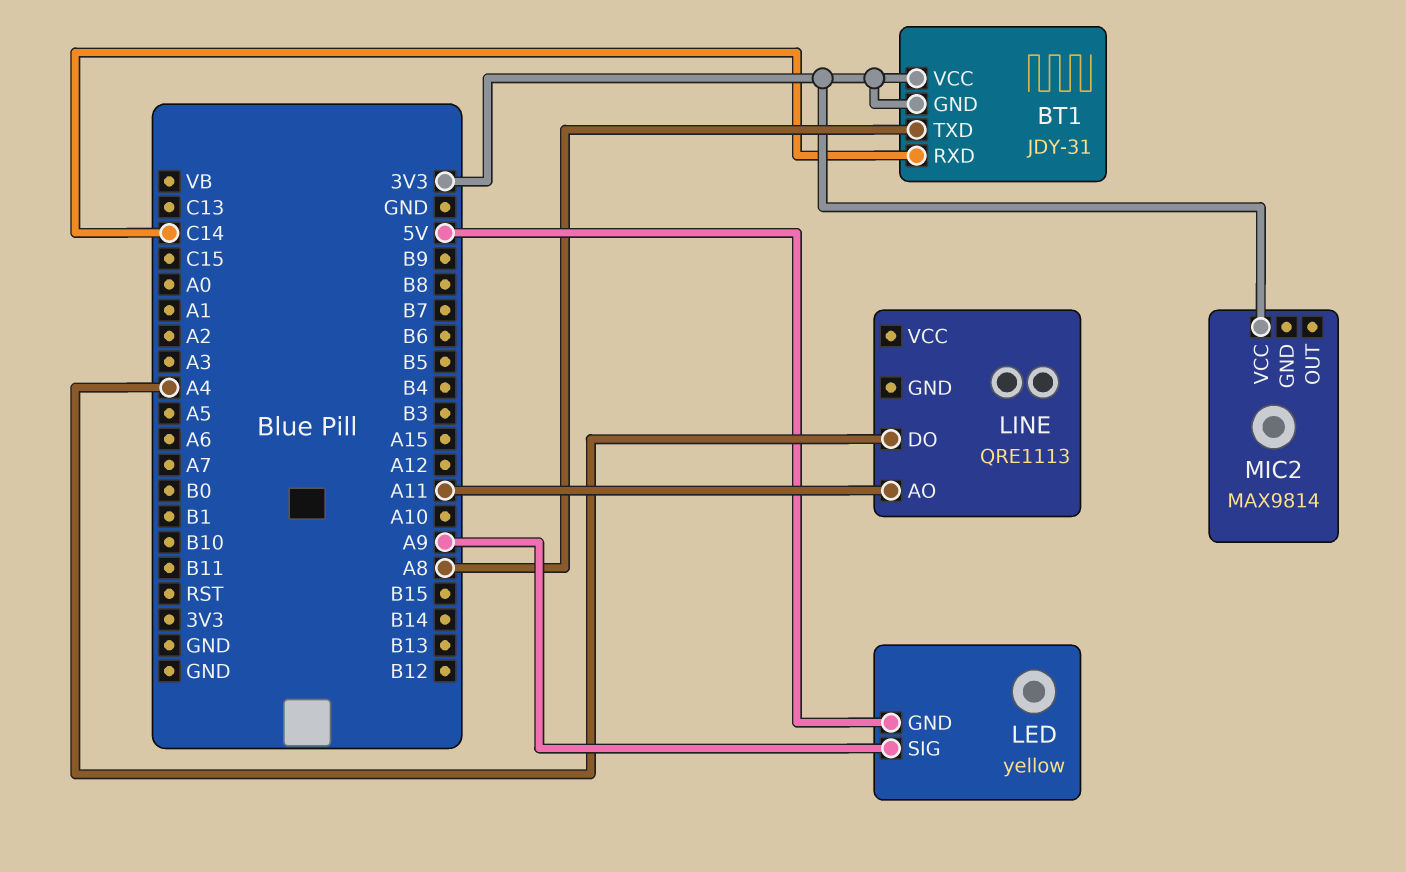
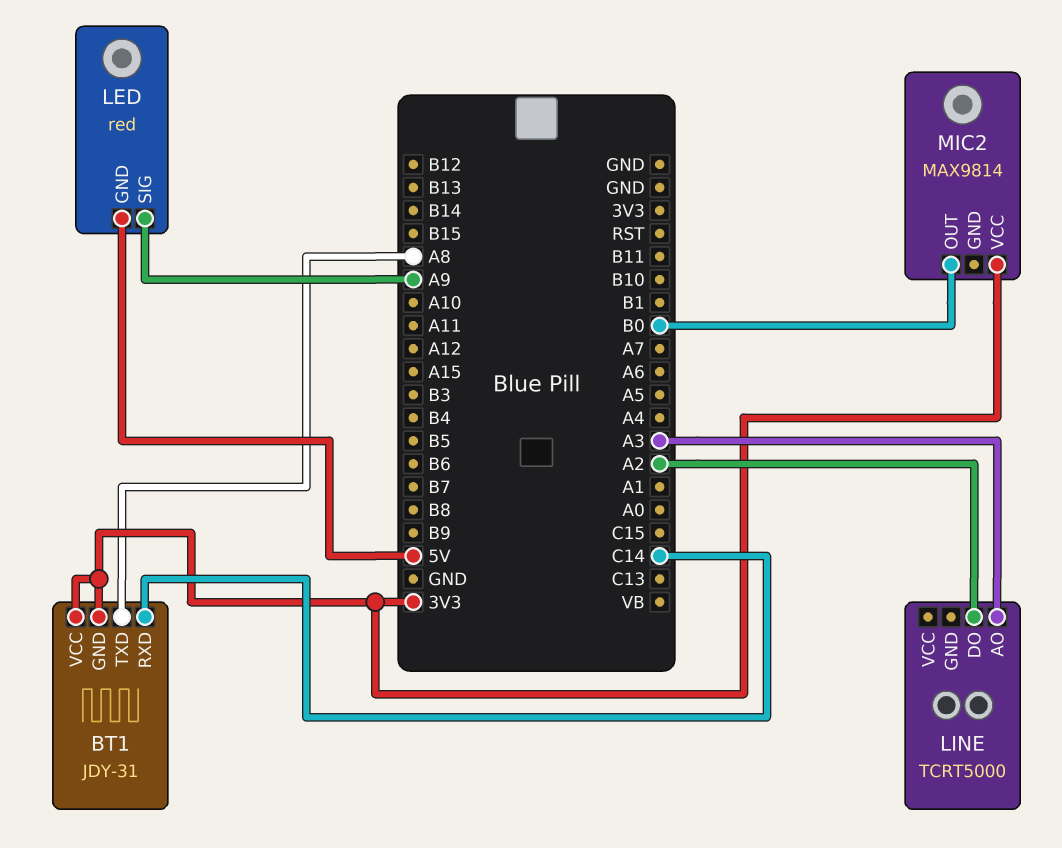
LED: yellow -> red
LINE: QRE1113 -> TCRT5000
LINE pin AO: A11 -> A3
LINE pin DO: A4 -> A2
MIC2 pin OUT: none -> B0

